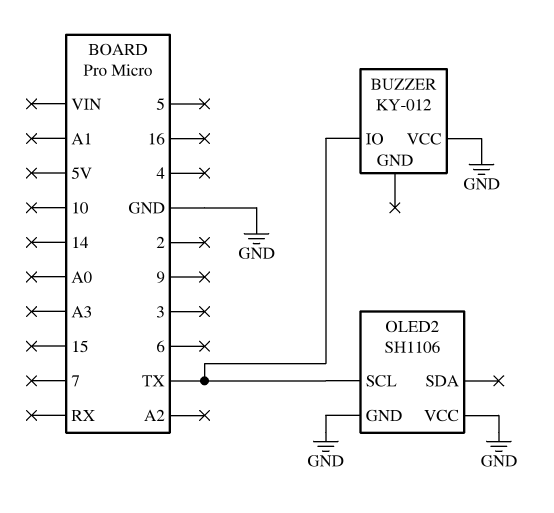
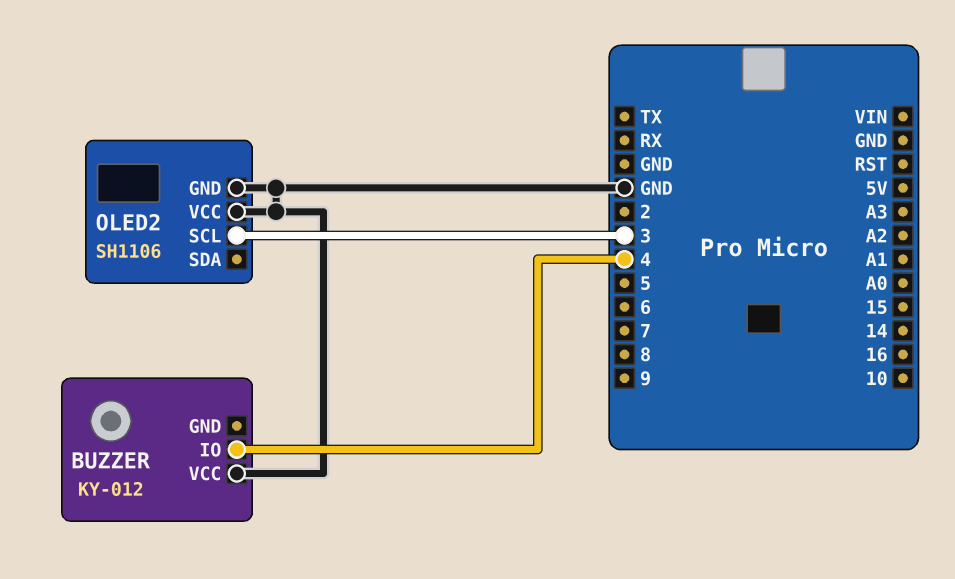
BUZZER pin IO: TX -> 4
OLED2 pin SCL: TX -> 3

